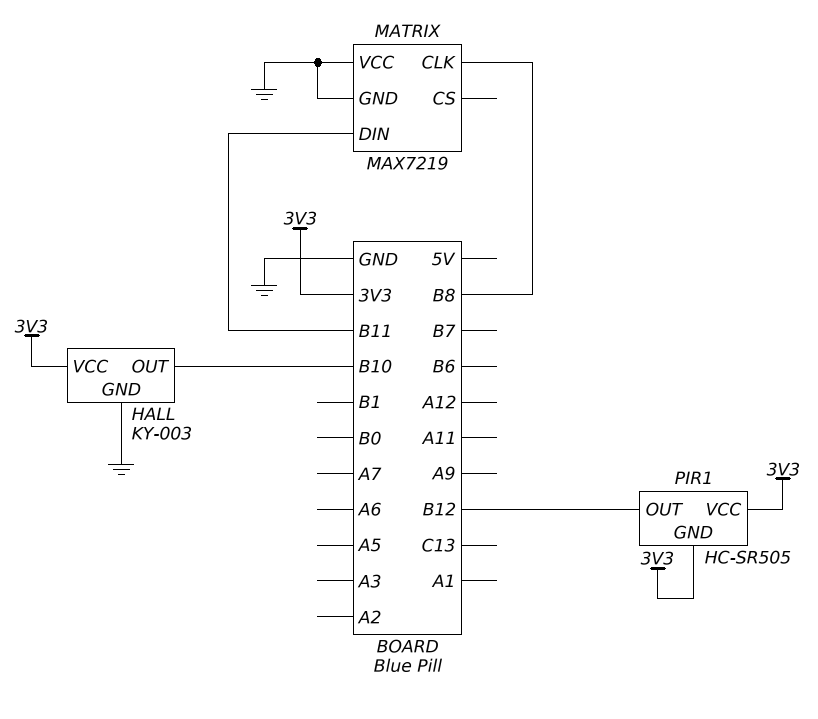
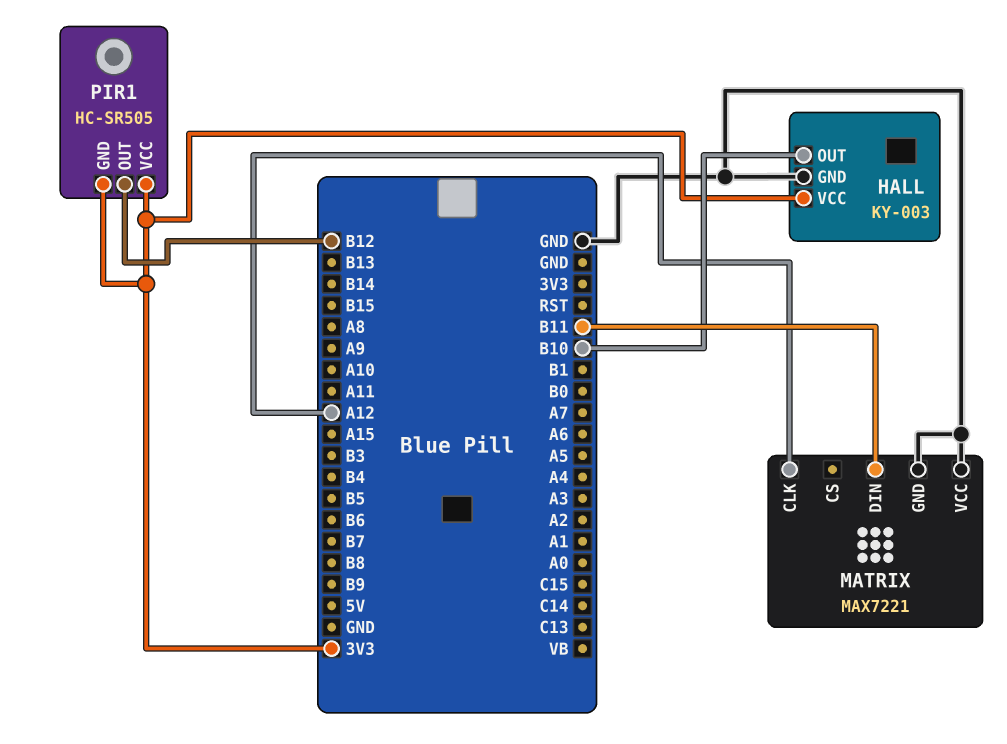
MATRIX: MAX7219 -> MAX7221
MATRIX pin CLK: B8 -> A12

